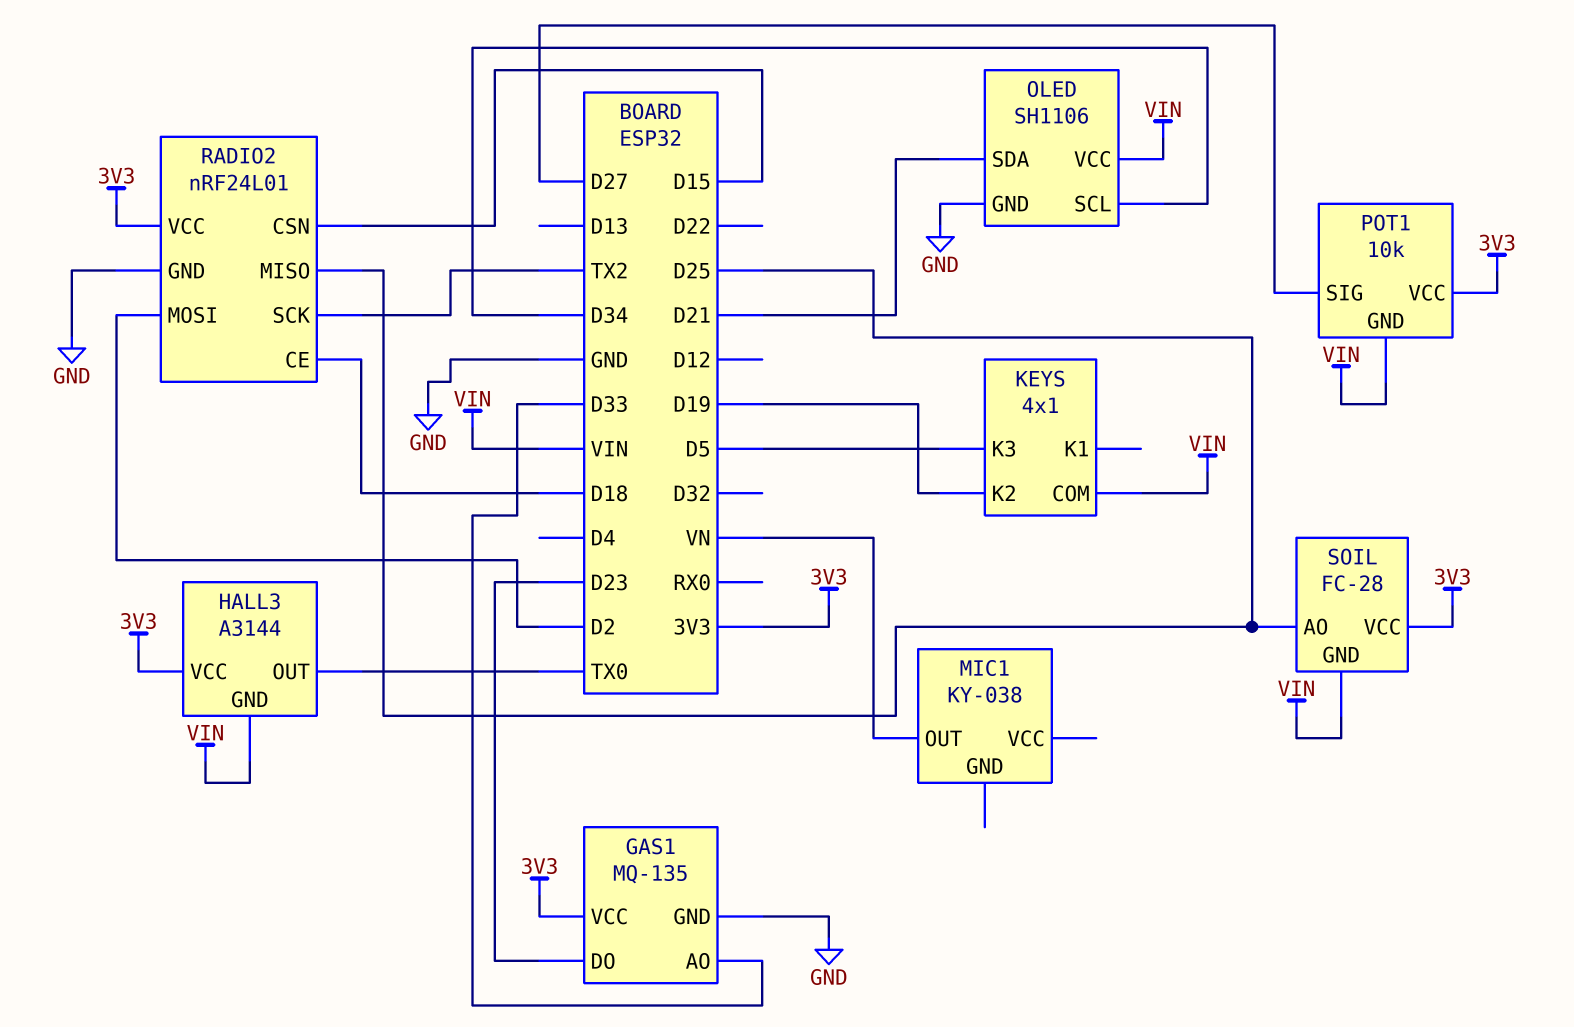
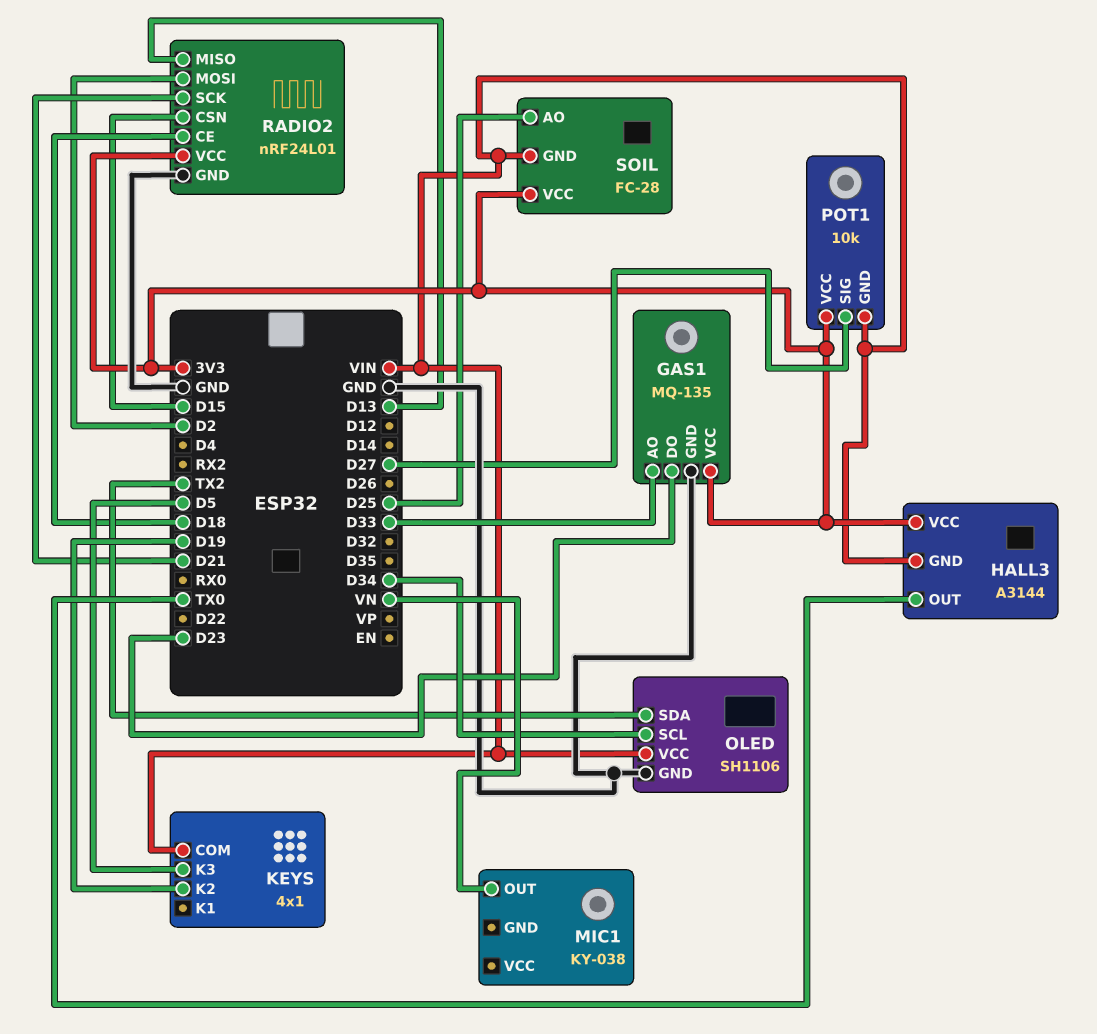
OLED pin SDA: D21 -> TX2
RADIO2 pin MISO: D25 -> D13
RADIO2 pin SCK: TX2 -> D21

